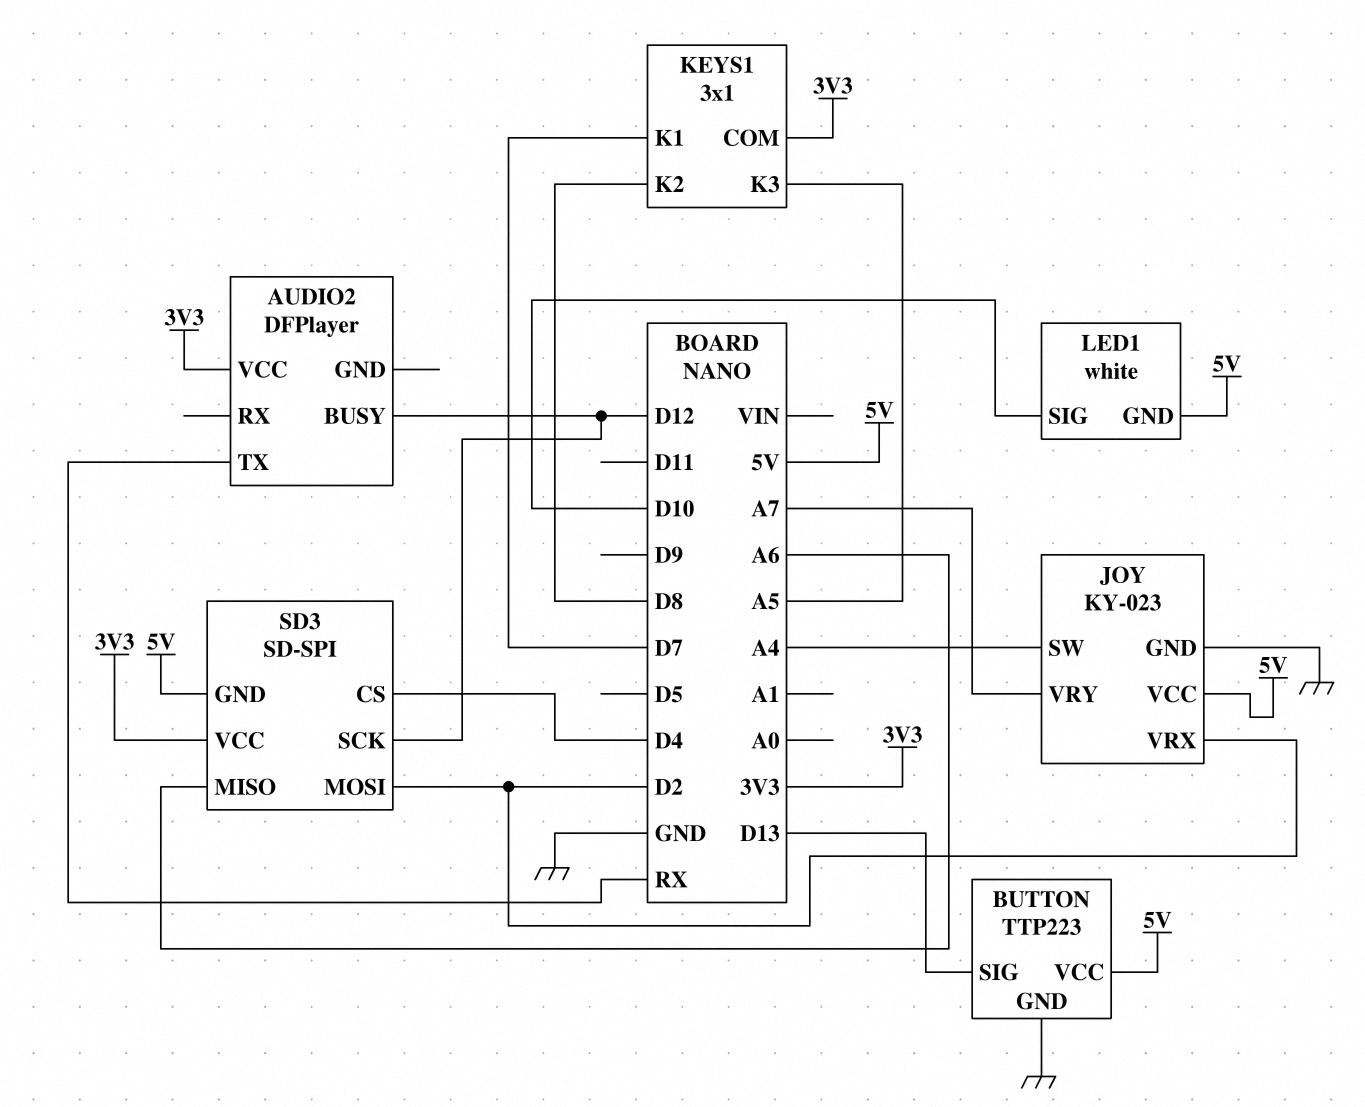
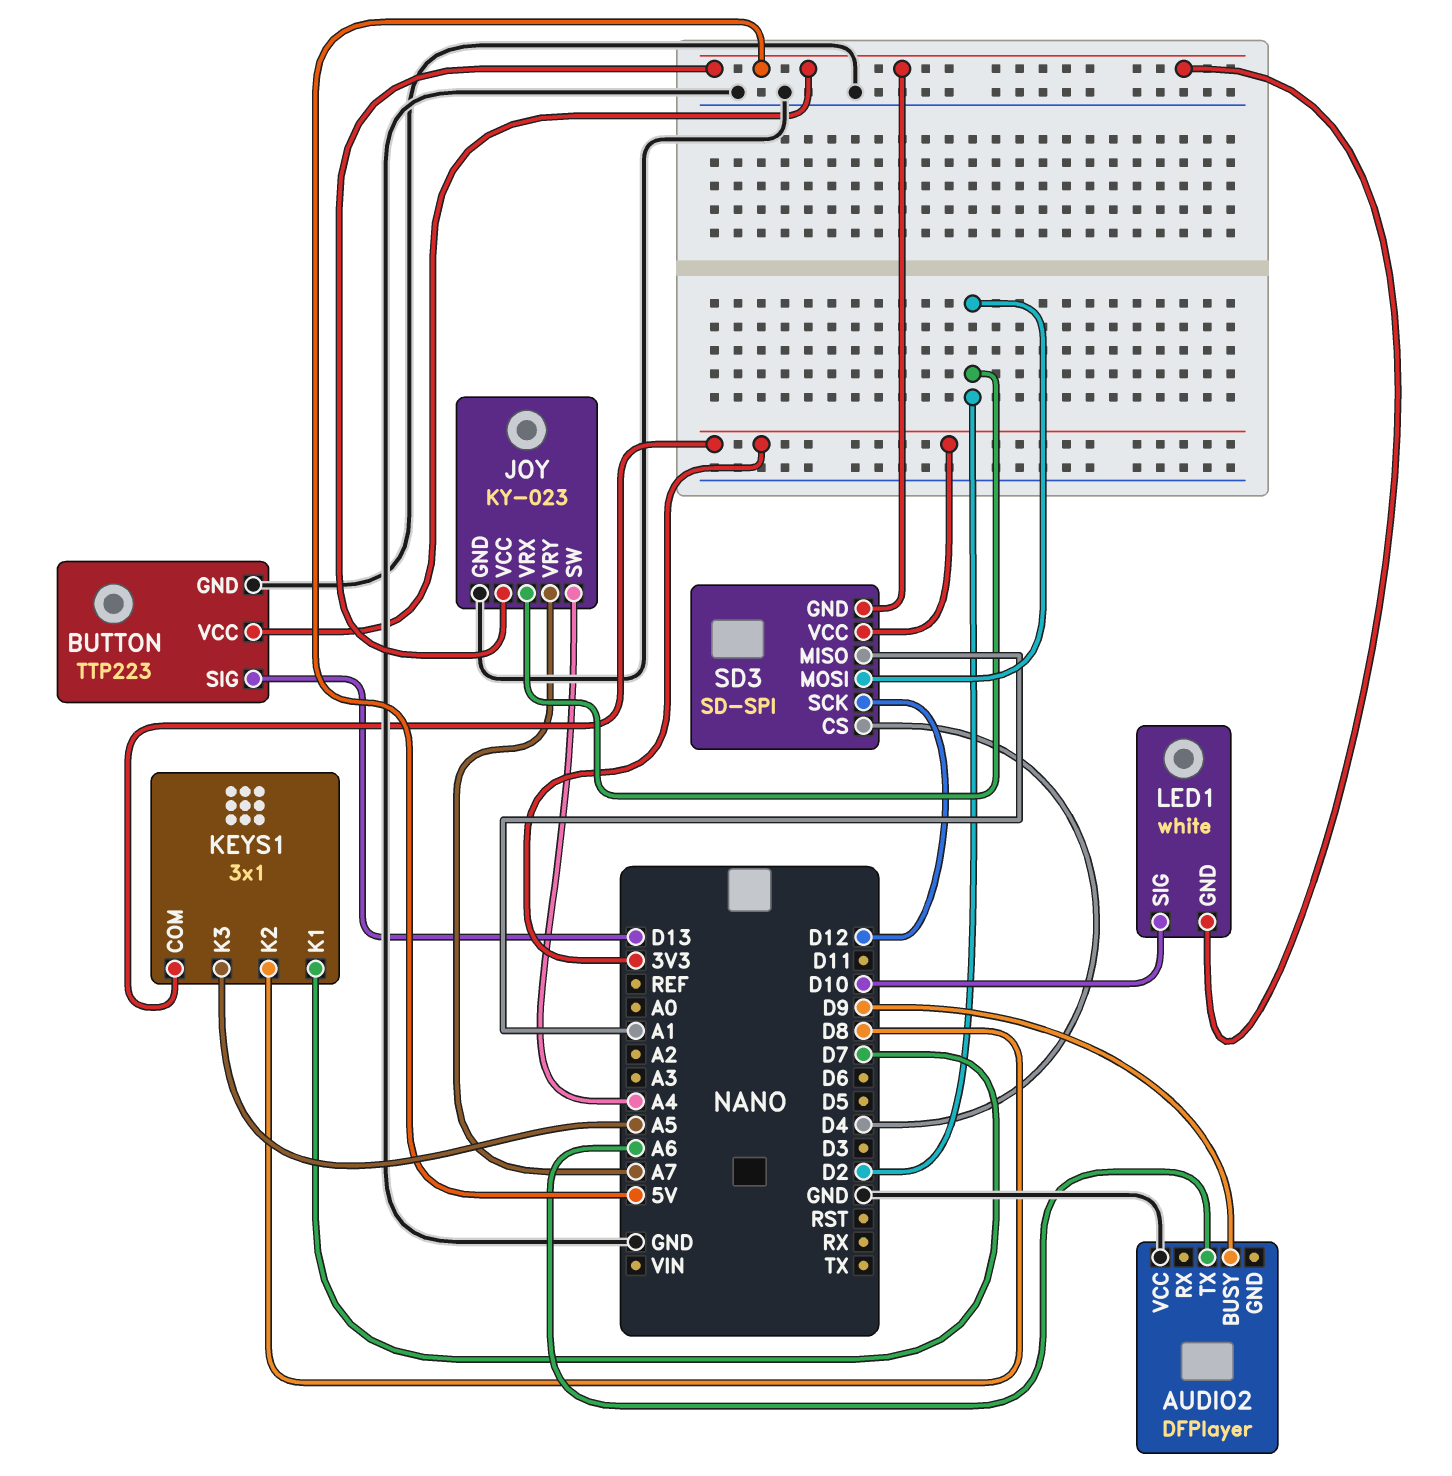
AUDIO2 pin BUSY: D12 -> D9
AUDIO2 pin TX: RX -> A6
AUDIO2 pin VCC: 3V3 -> GND
SD3 pin MISO: A6 -> A1

